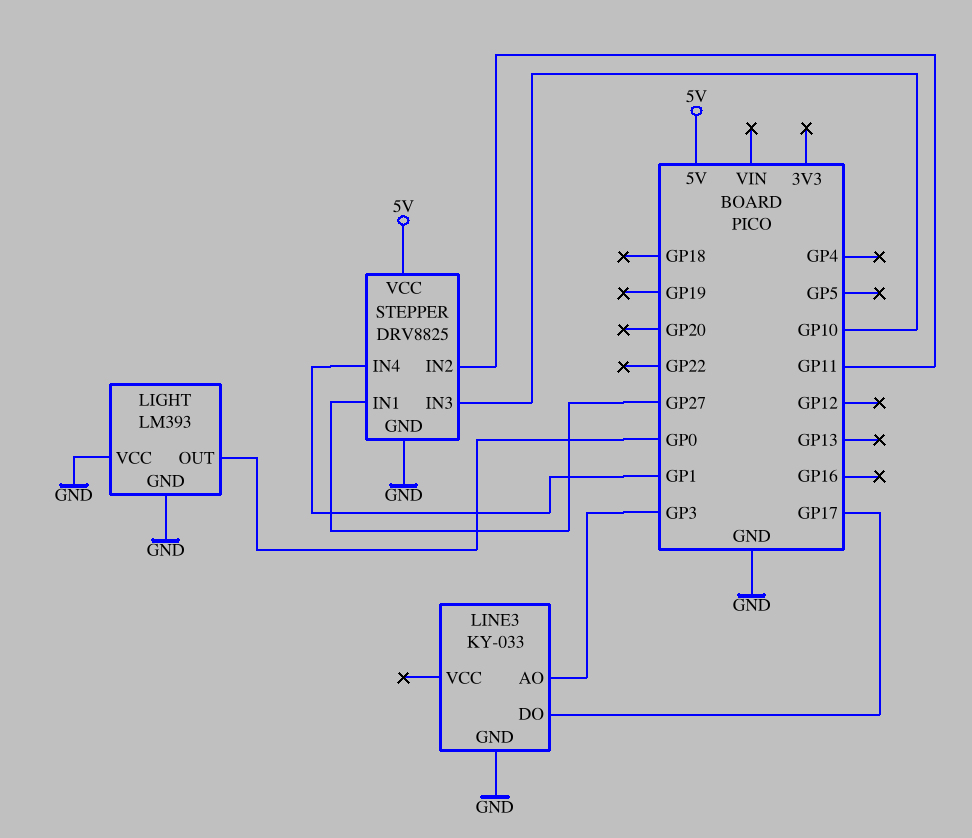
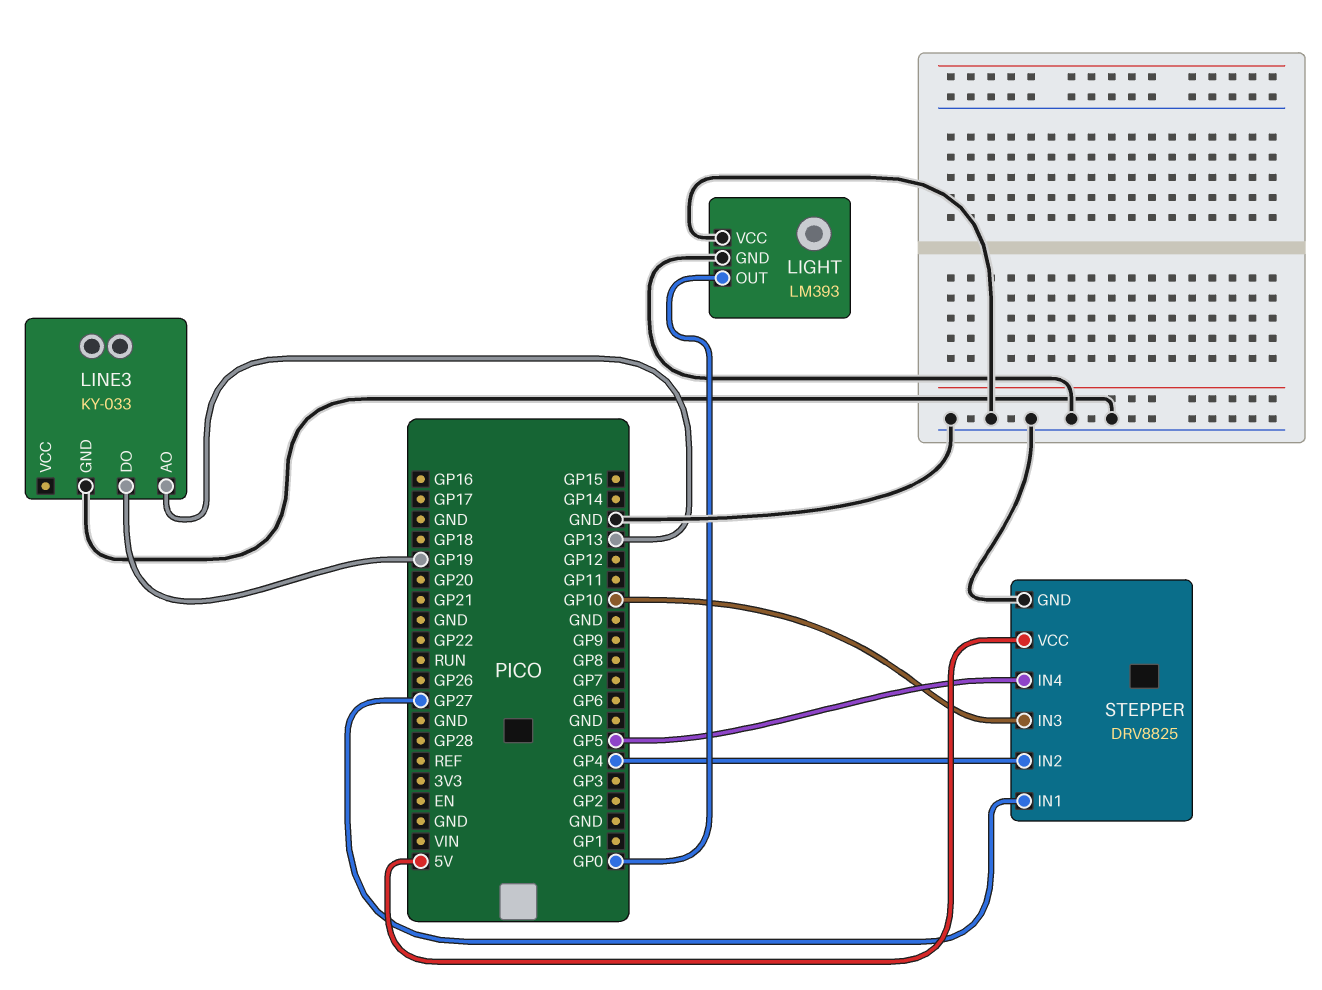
LINE3 pin AO: GP3 -> GP13
LINE3 pin DO: GP17 -> GP19
STEPPER pin IN2: GP11 -> GP4
STEPPER pin IN4: GP1 -> GP5

